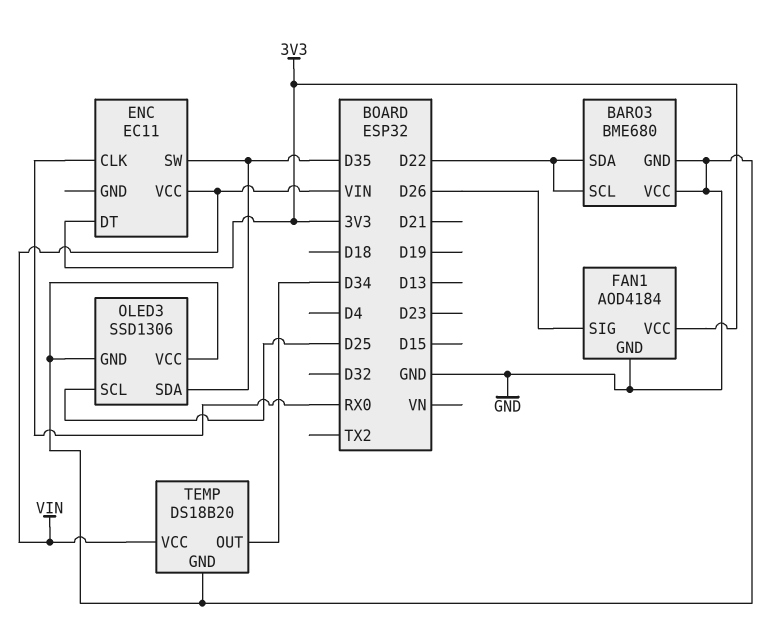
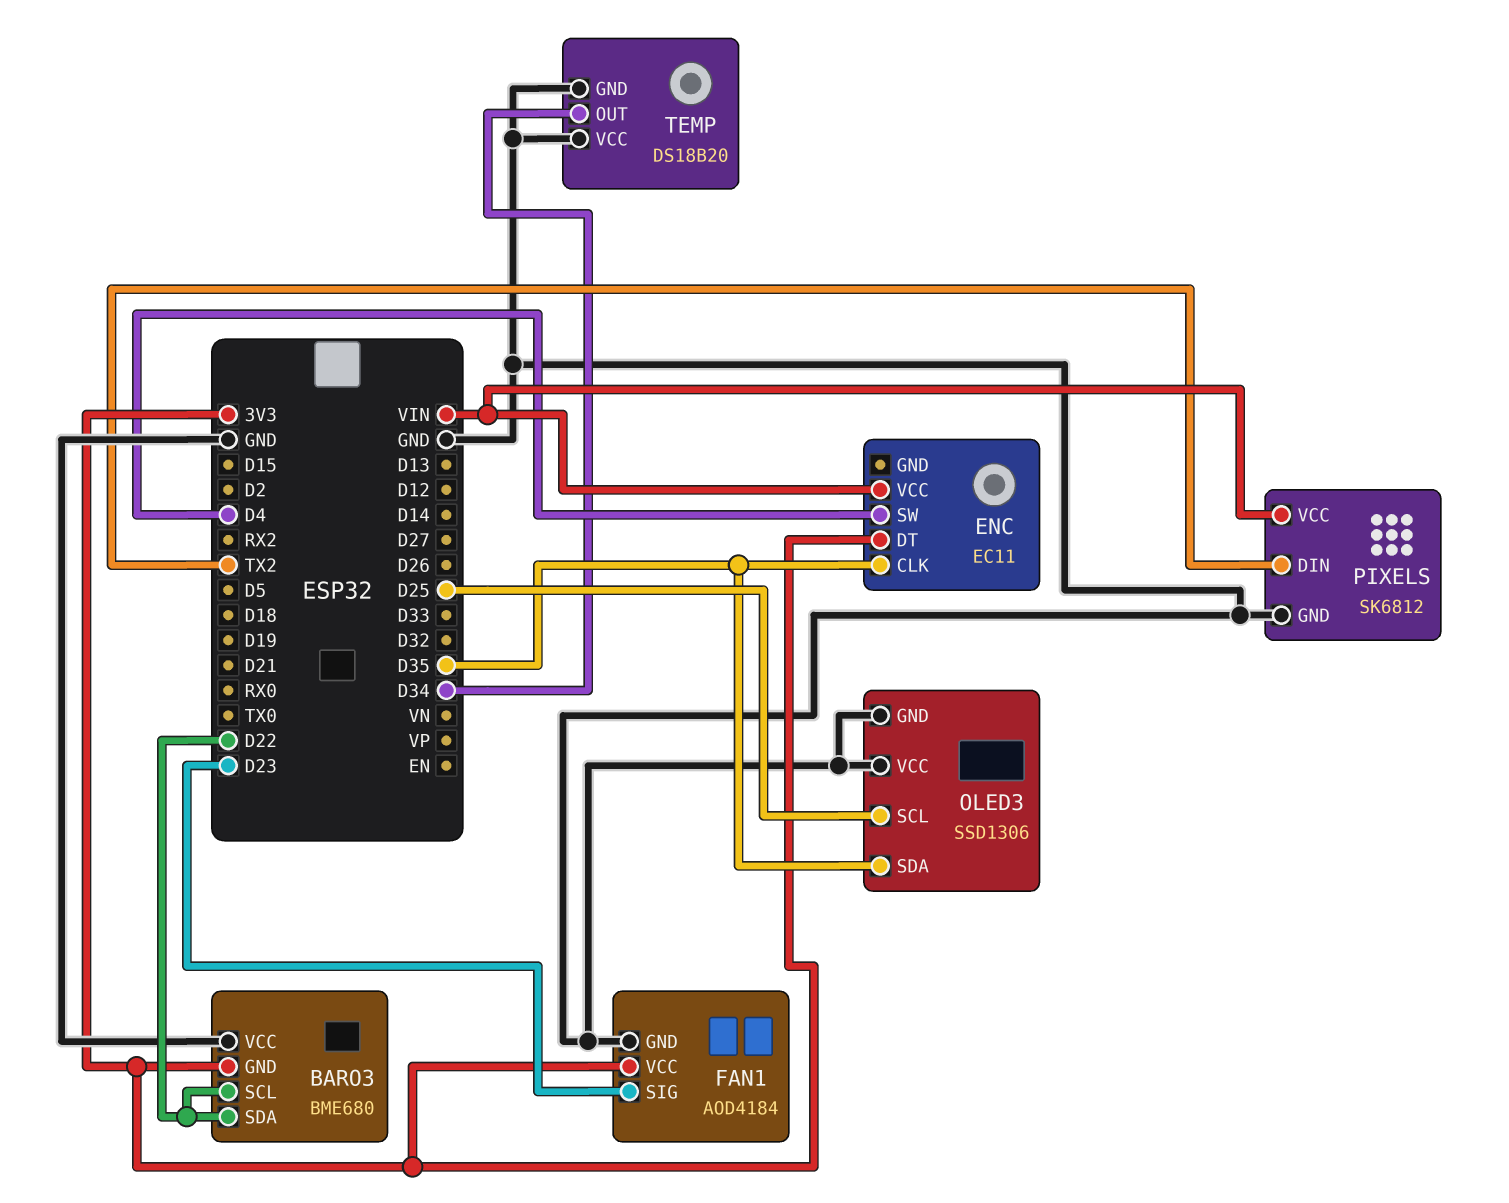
BARO3 pin GND: GND -> 3V3
ENC pin CLK: RX0 -> D35
ENC pin SW: D35 -> D4
FAN1 pin SIG: D26 -> D23
PIXELS: none -> SK6812
PIXELS pin DIN: none -> TX2
PIXELS pin GND: none -> GND
PIXELS pin VCC: none -> VIN
TEMP pin VCC: VIN -> GND

